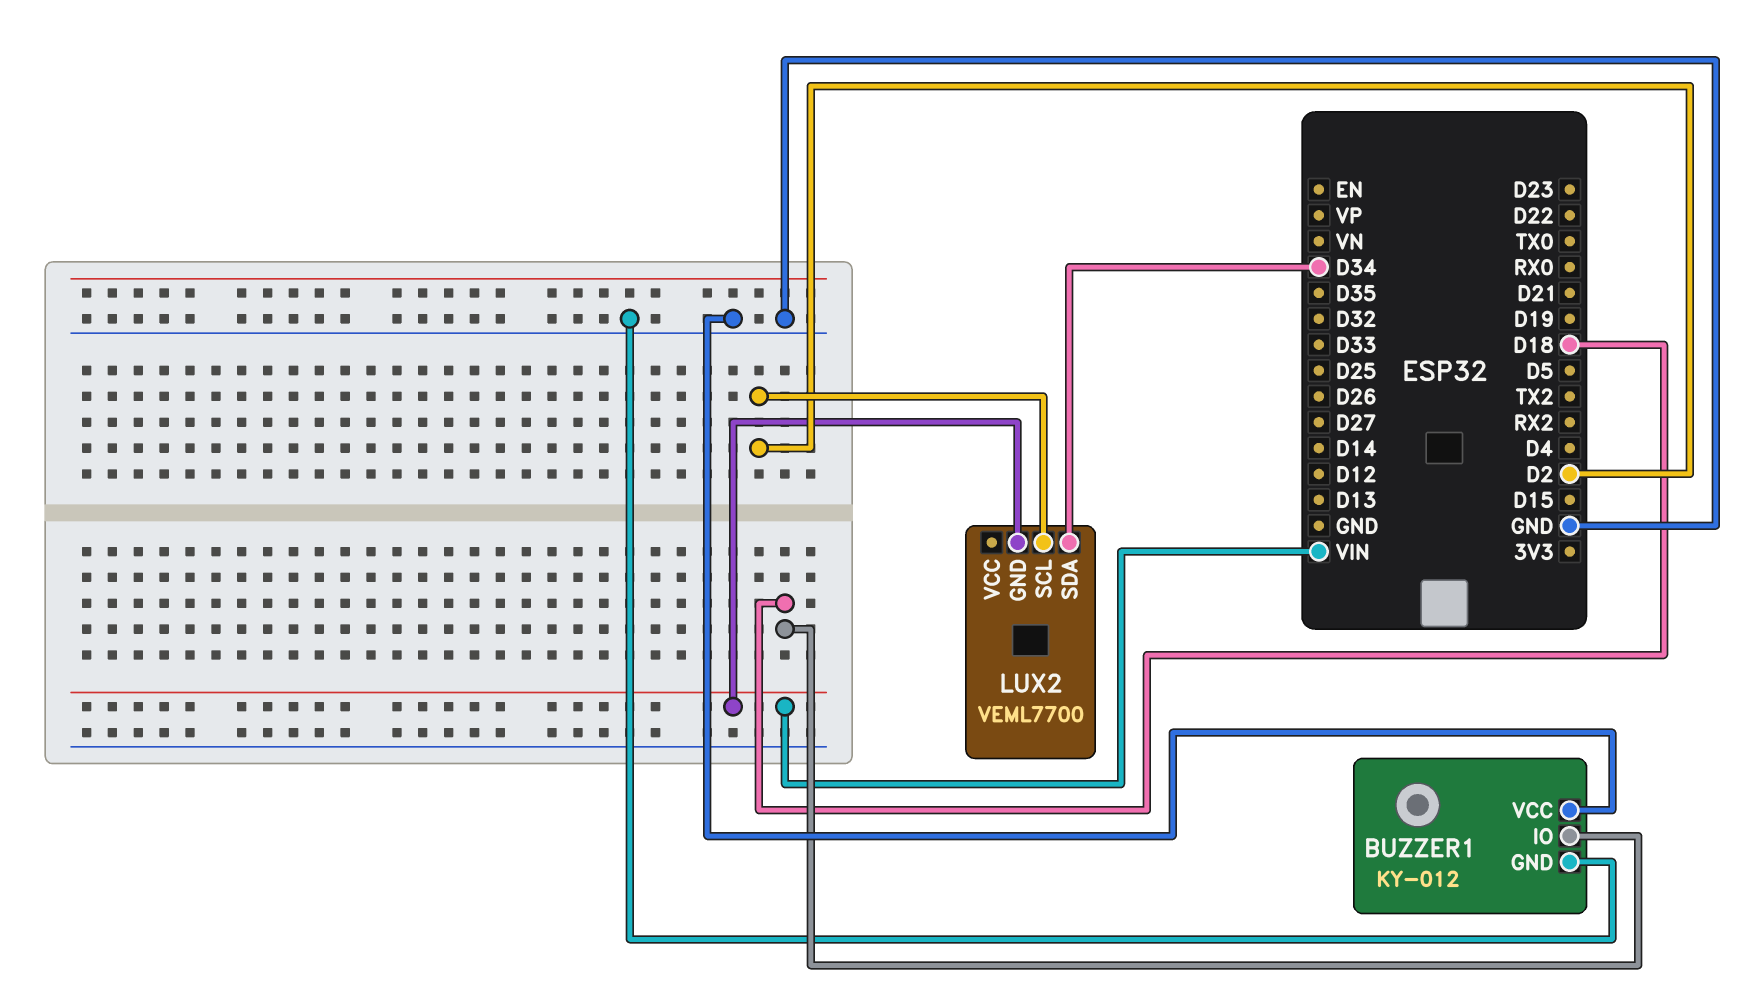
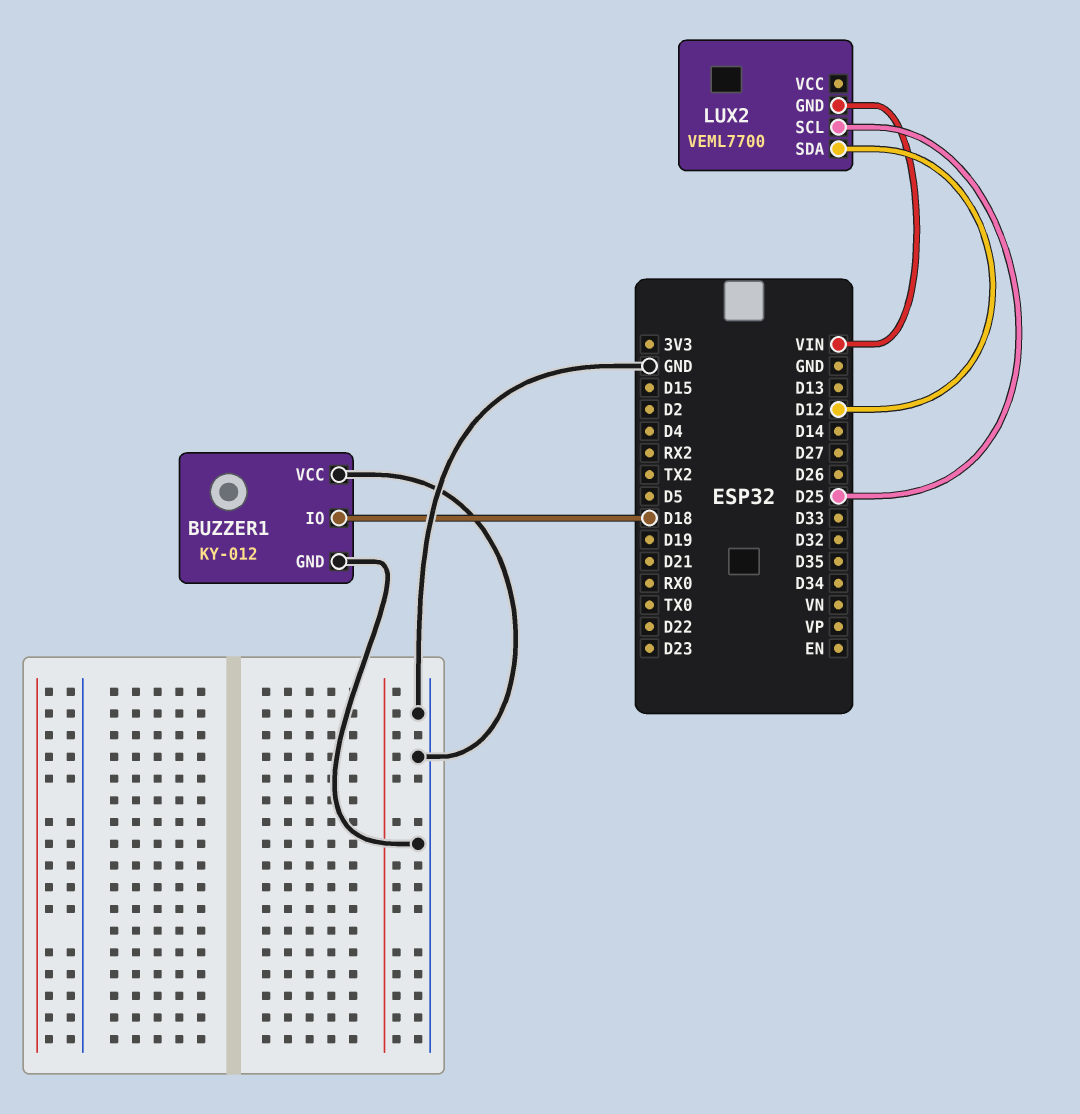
LUX2 pin SCL: D2 -> D25
LUX2 pin SDA: D34 -> D12

